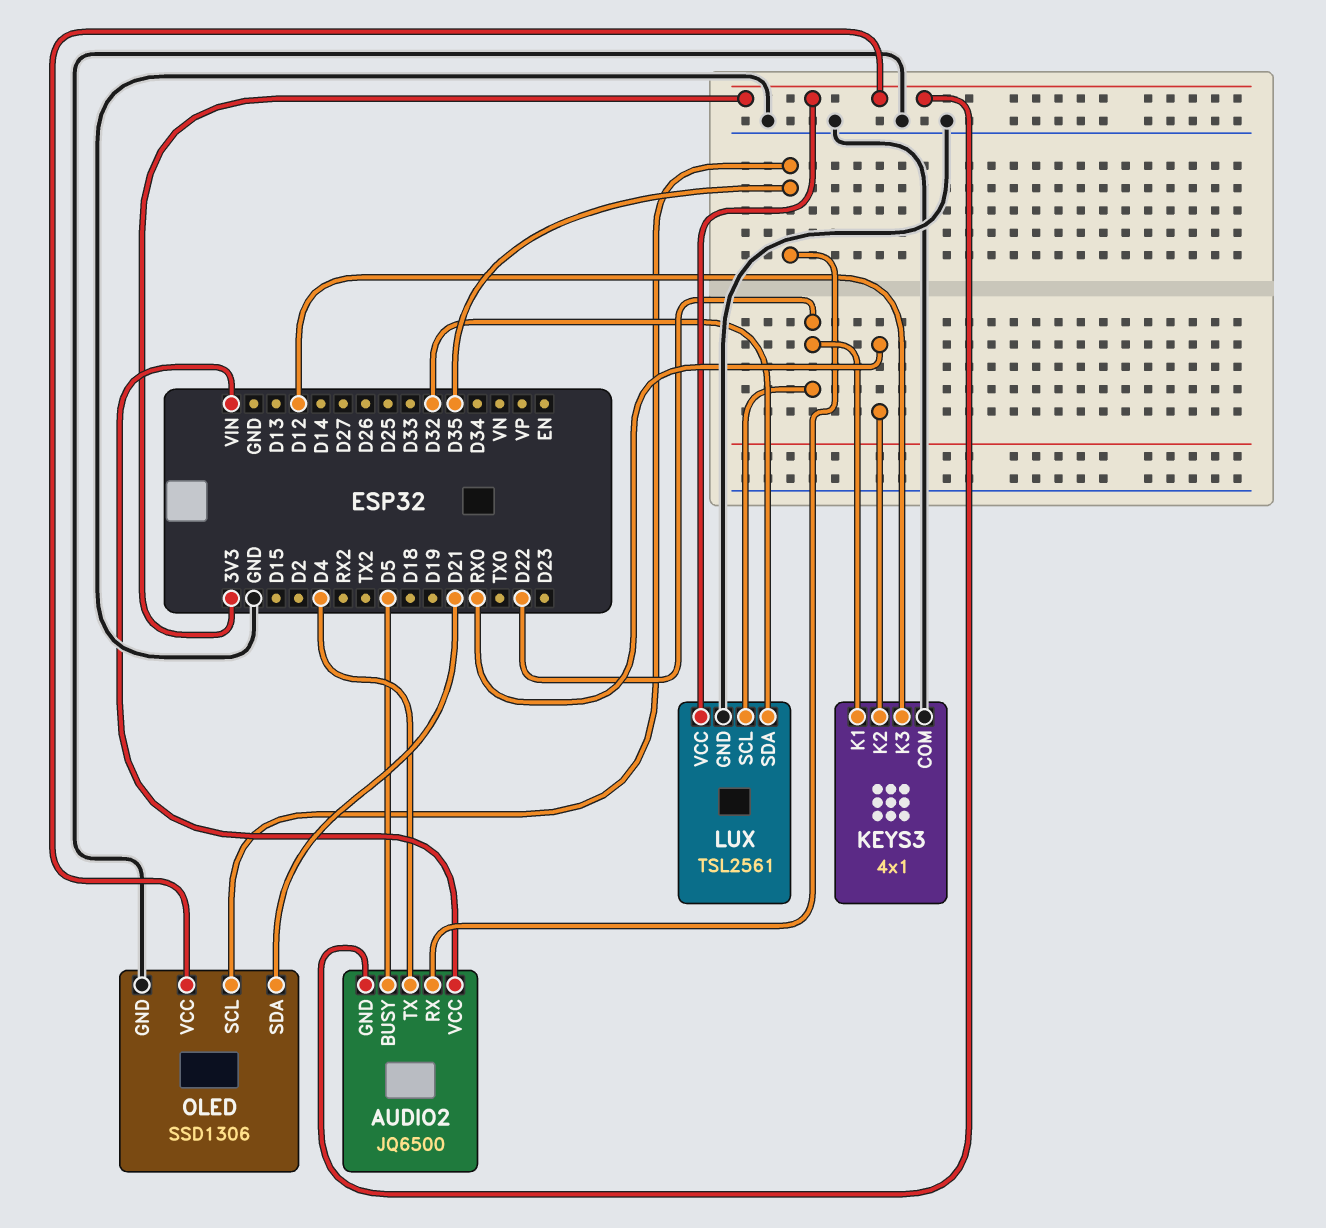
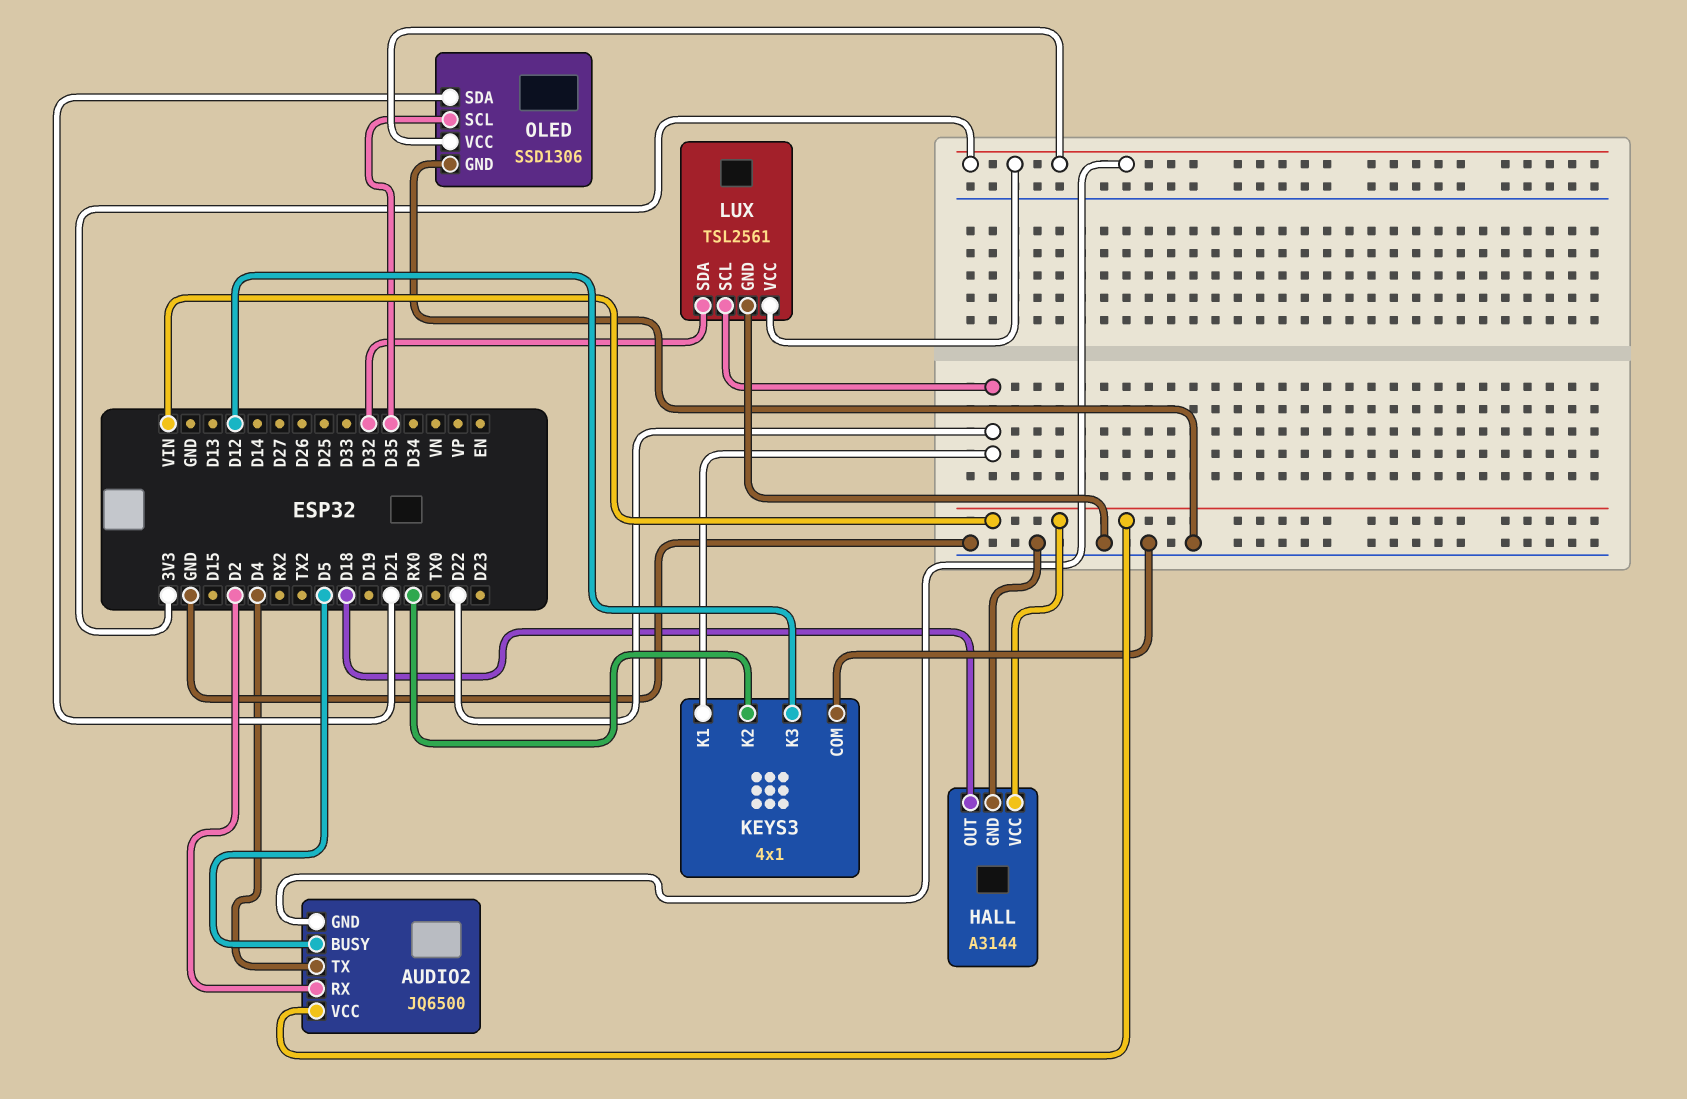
AUDIO2 pin RX: D35 -> D2
HALL: none -> A3144
HALL pin GND: none -> GND
HALL pin OUT: none -> D18
HALL pin VCC: none -> VIN

